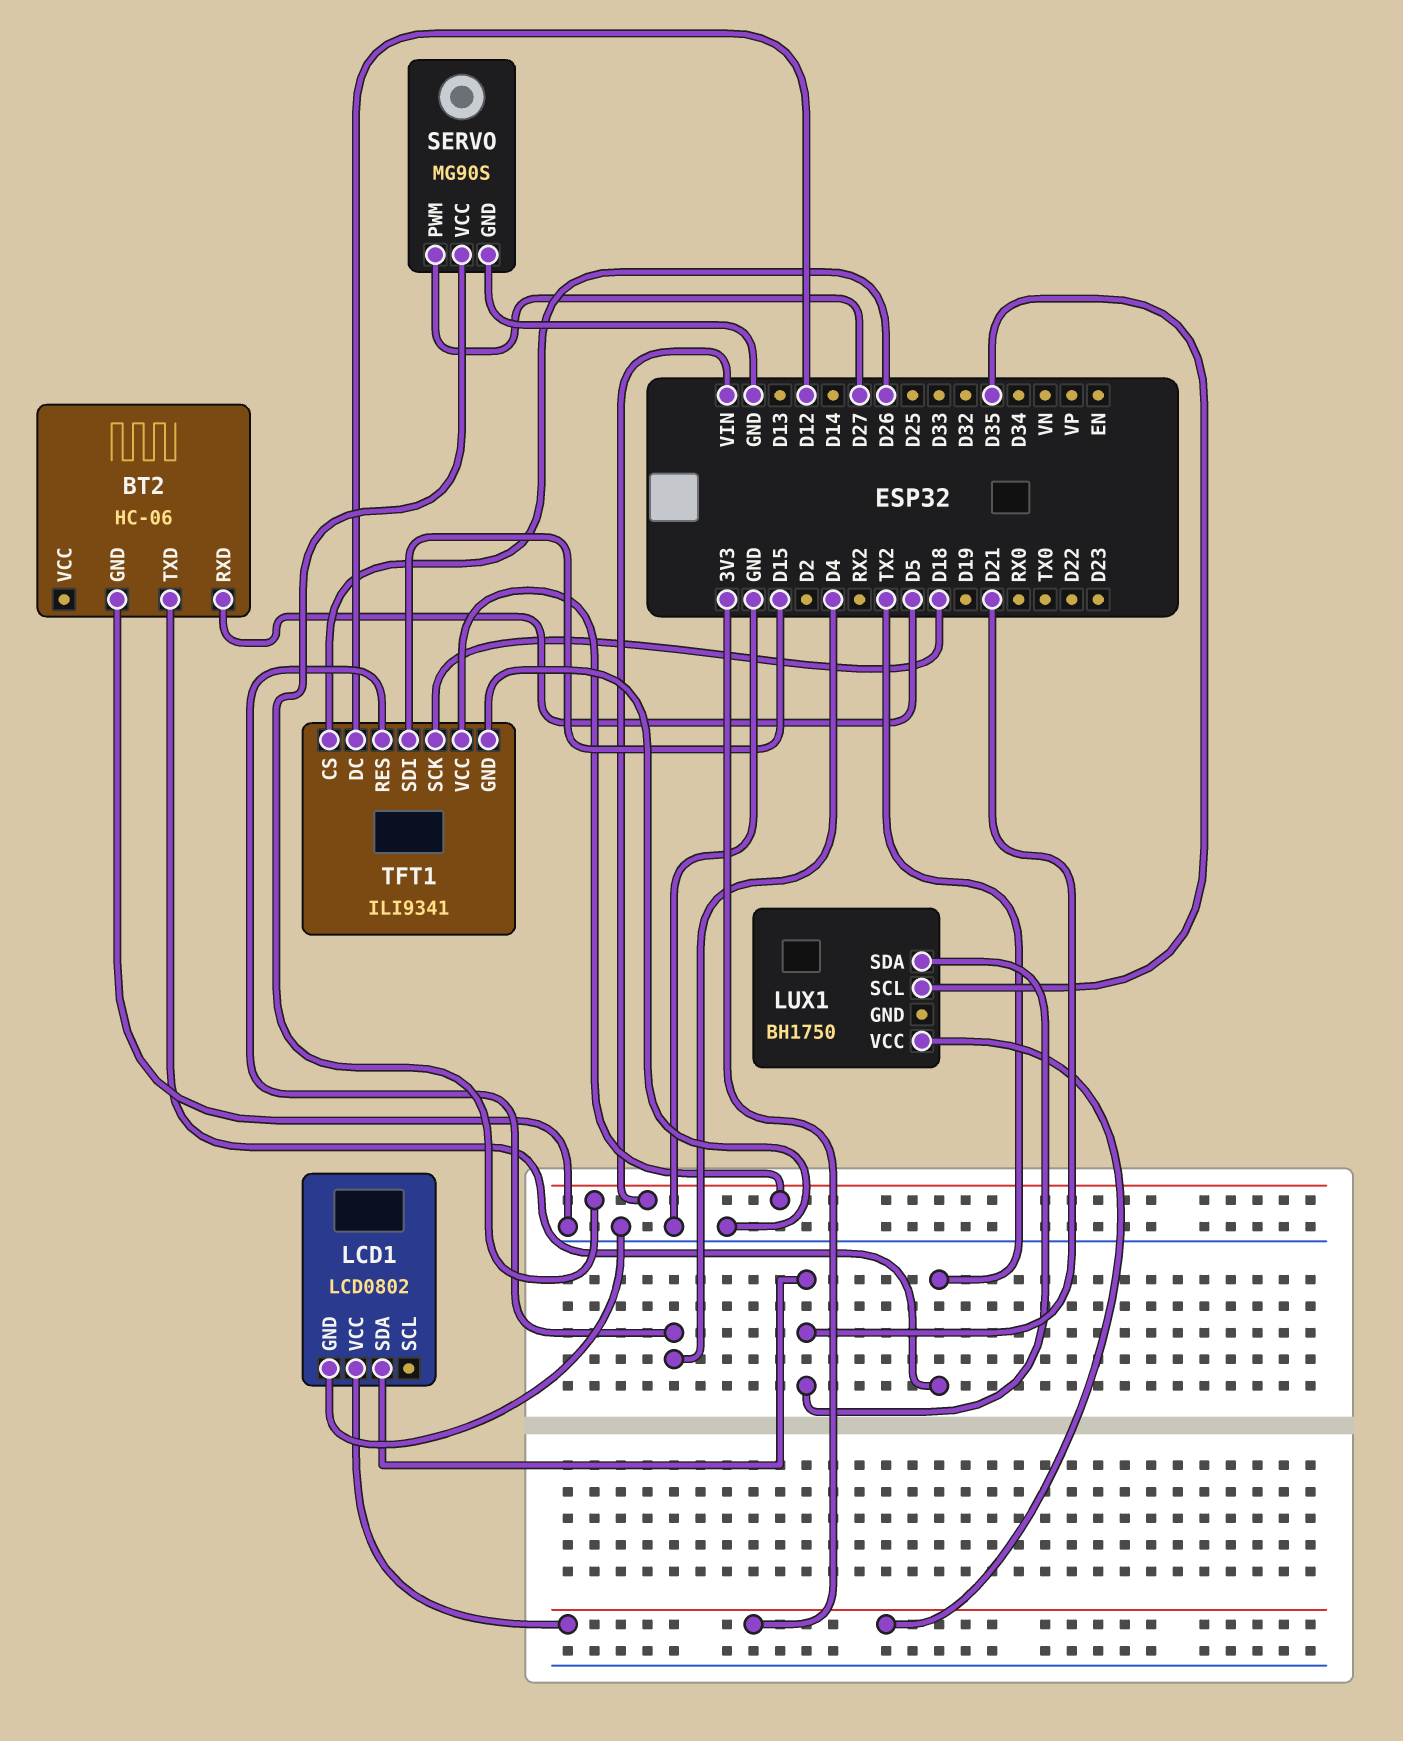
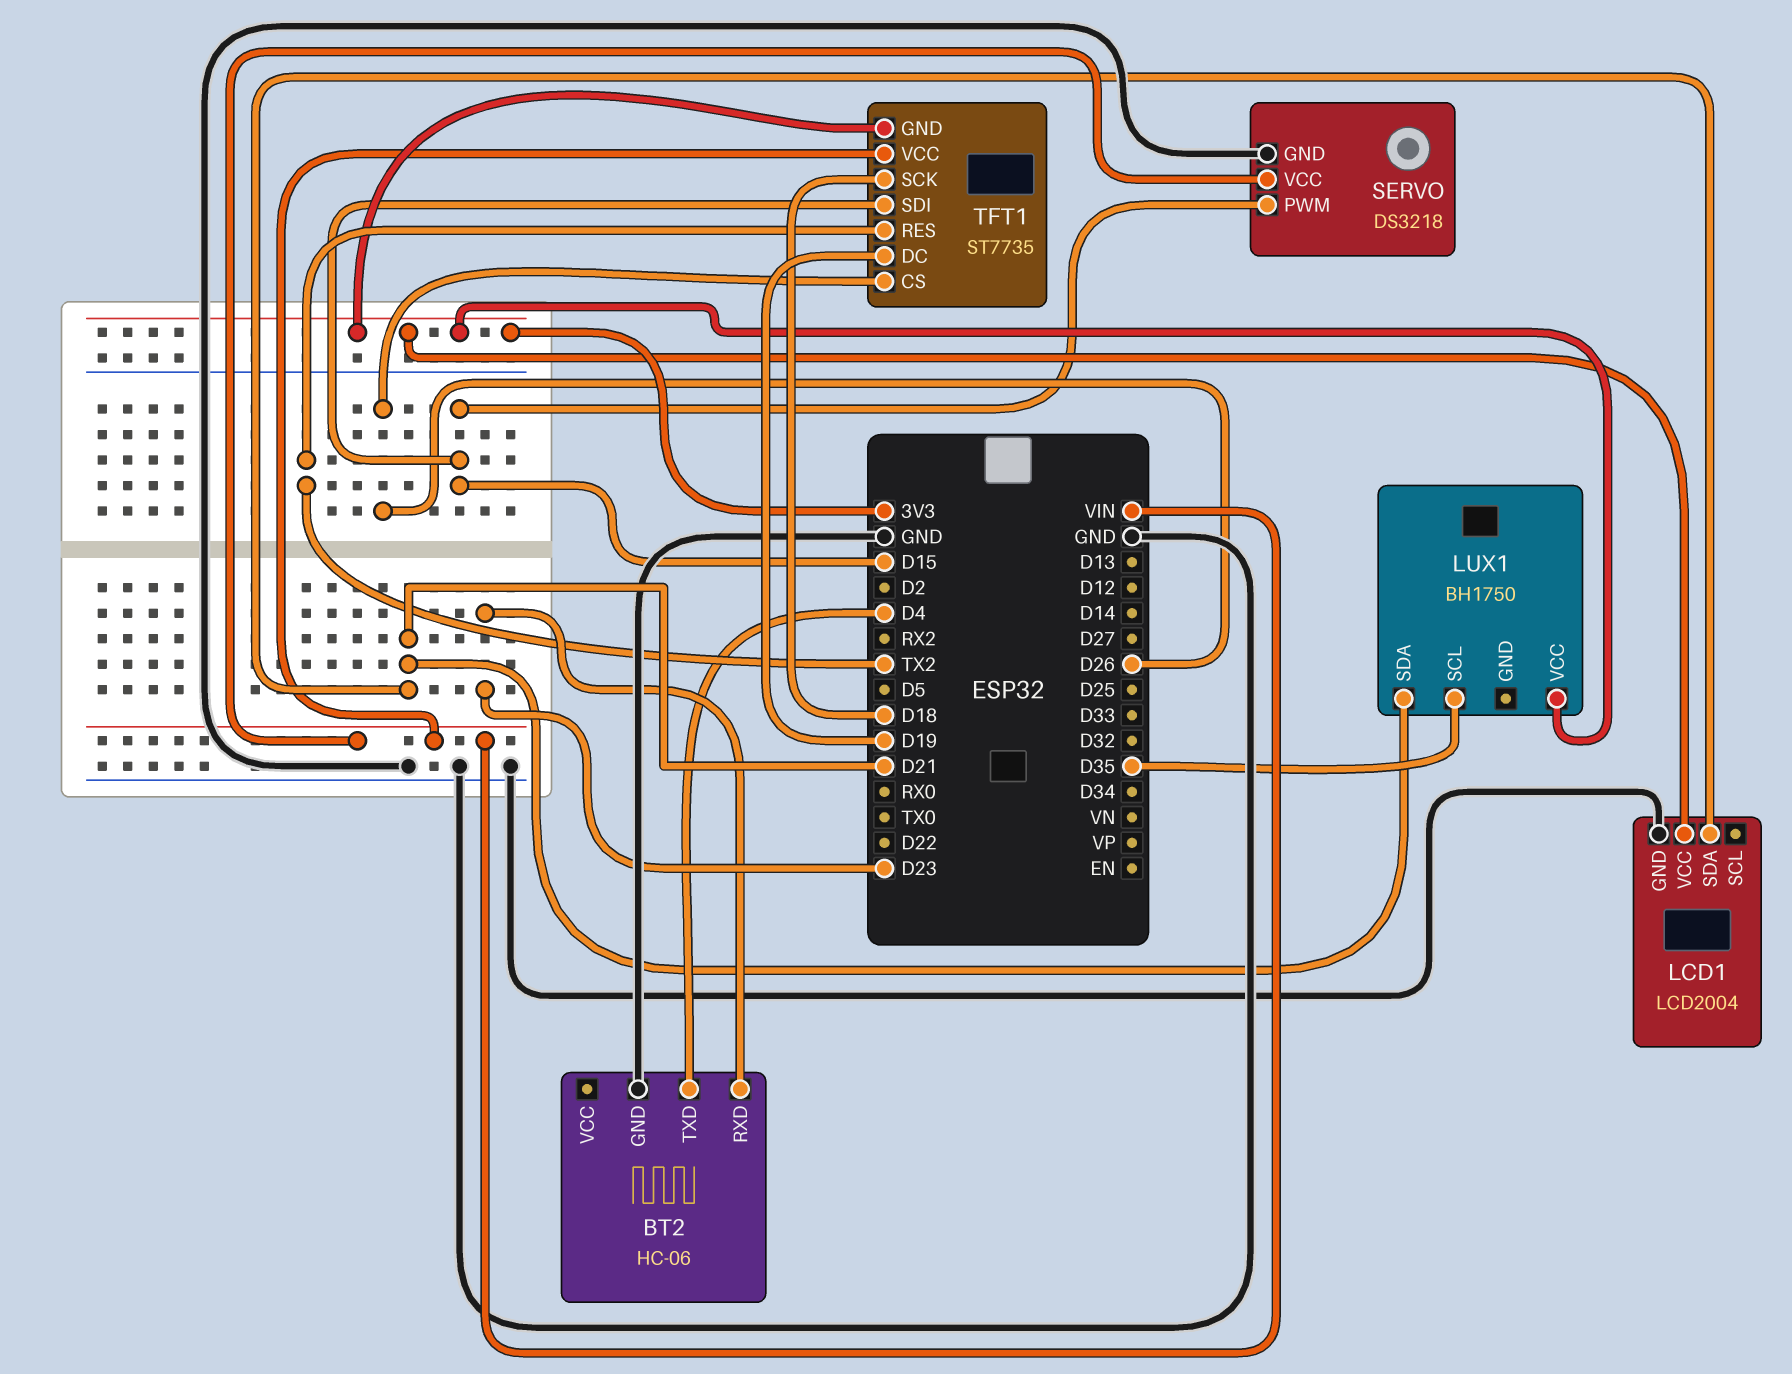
BT2 pin RXD: D5 -> D23
BT2 pin TXD: TX2 -> D4
LCD1: LCD0802 -> LCD2004
SERVO: MG90S -> DS3218
SERVO pin PWM: D27 -> D15
TFT1: ILI9341 -> ST7735
TFT1 pin DC: D12 -> D19
TFT1 pin GND: GND -> 3V3
TFT1 pin RES: D4 -> TX2

